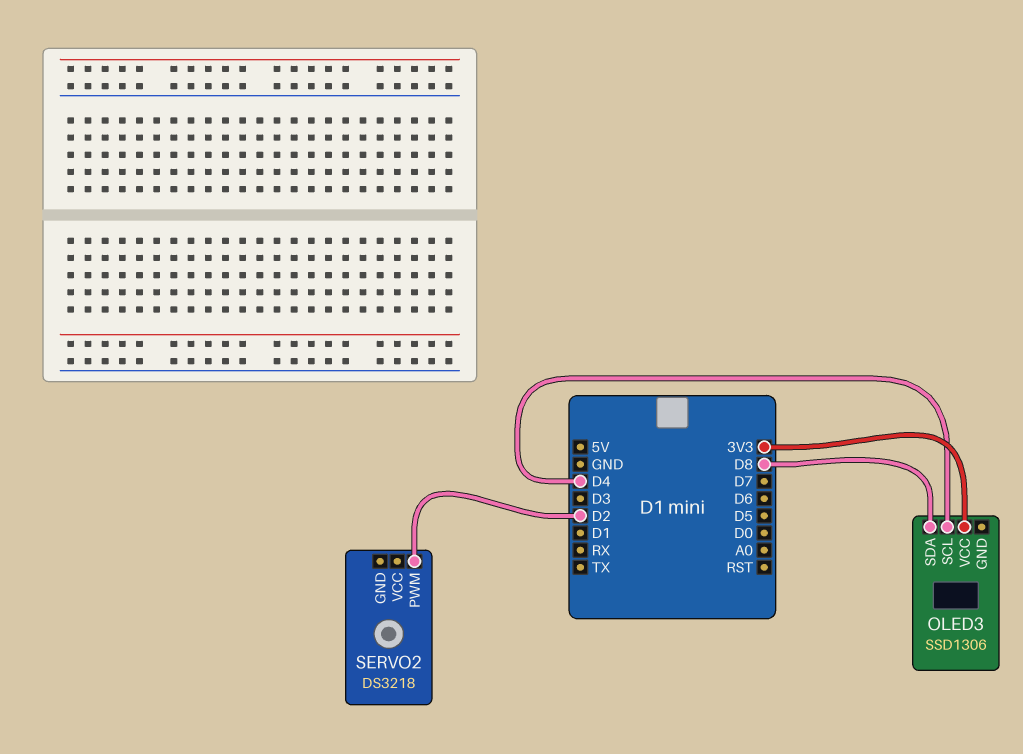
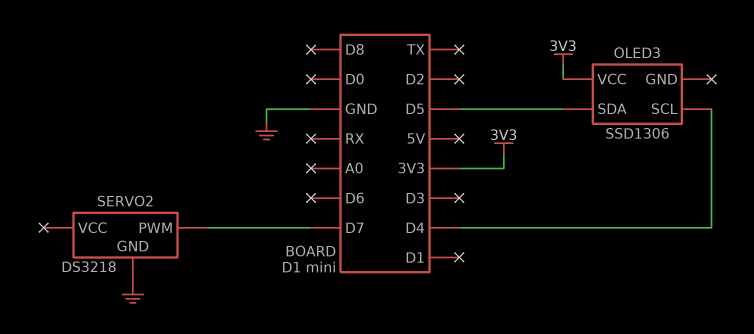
OLED3 pin SDA: D8 -> D5
SERVO2 pin GND: none -> GND
SERVO2 pin PWM: D2 -> D7

